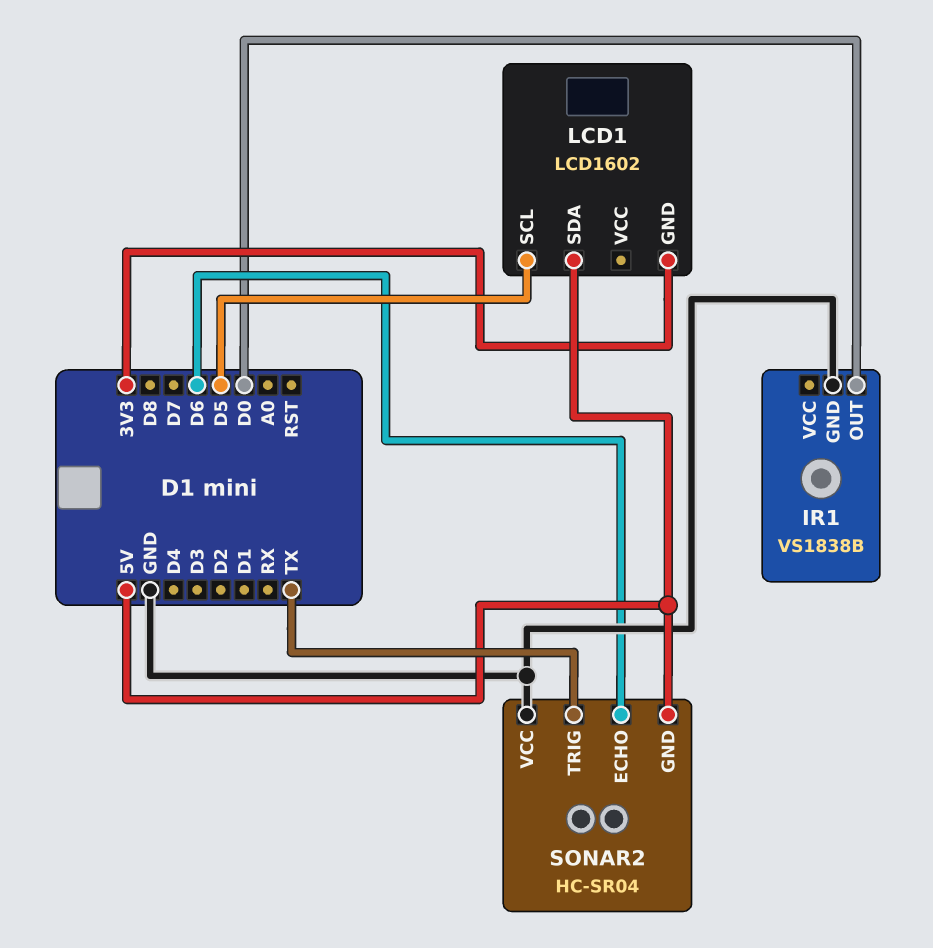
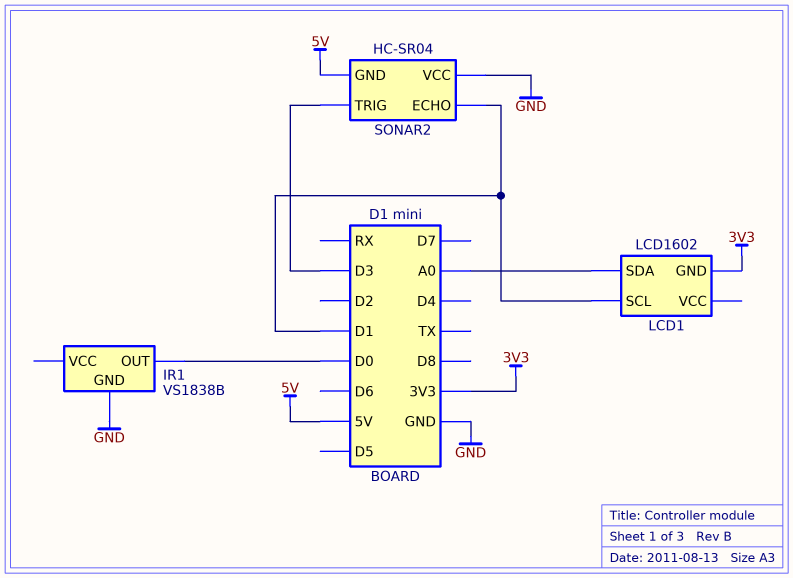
LCD1 pin SCL: D5 -> D1
LCD1 pin SDA: 5V -> A0
SONAR2 pin ECHO: D6 -> D1
SONAR2 pin TRIG: TX -> D3

